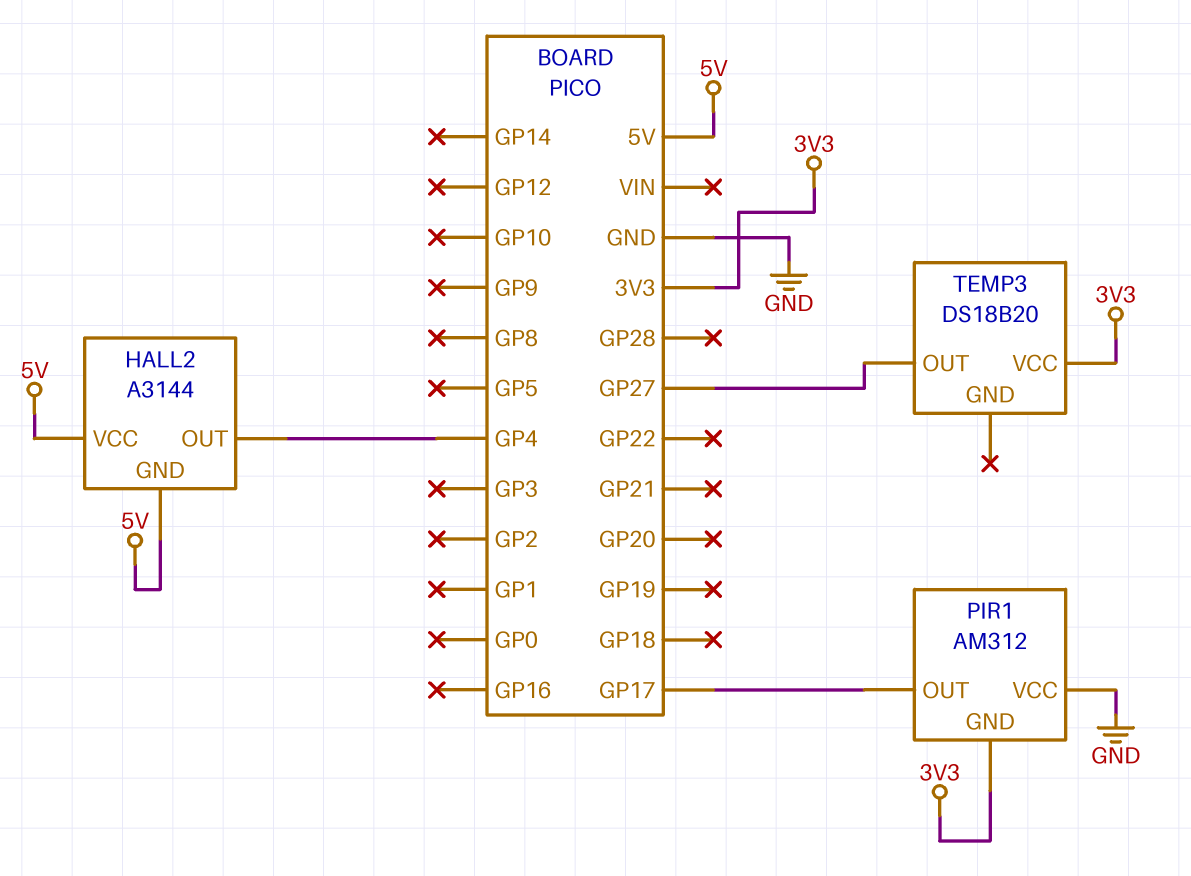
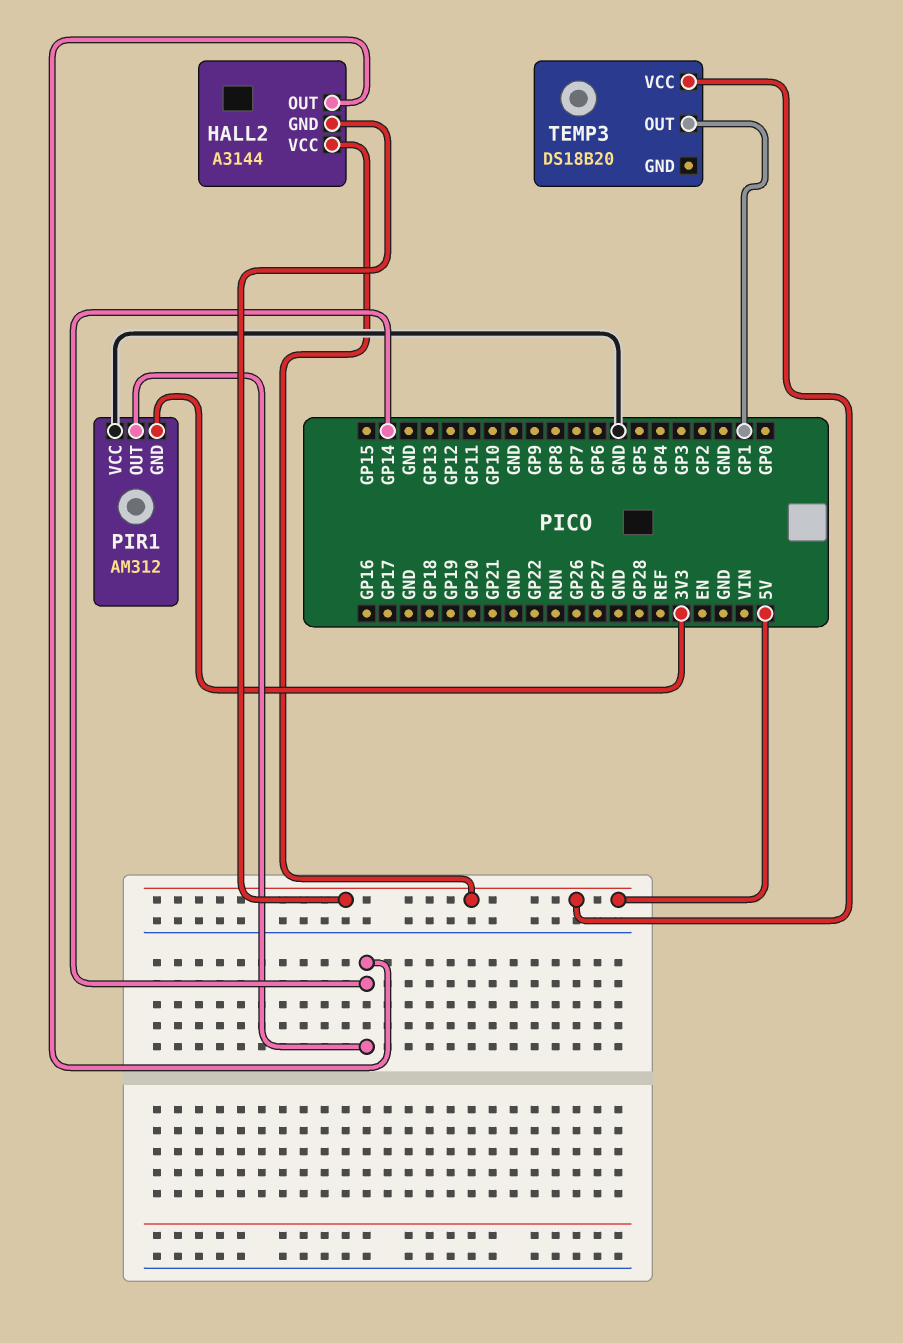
HALL2 pin OUT: GP4 -> GP14
PIR1 pin OUT: GP17 -> GP14
TEMP3 pin OUT: GP27 -> GP1
TEMP3 pin VCC: 3V3 -> 5V

